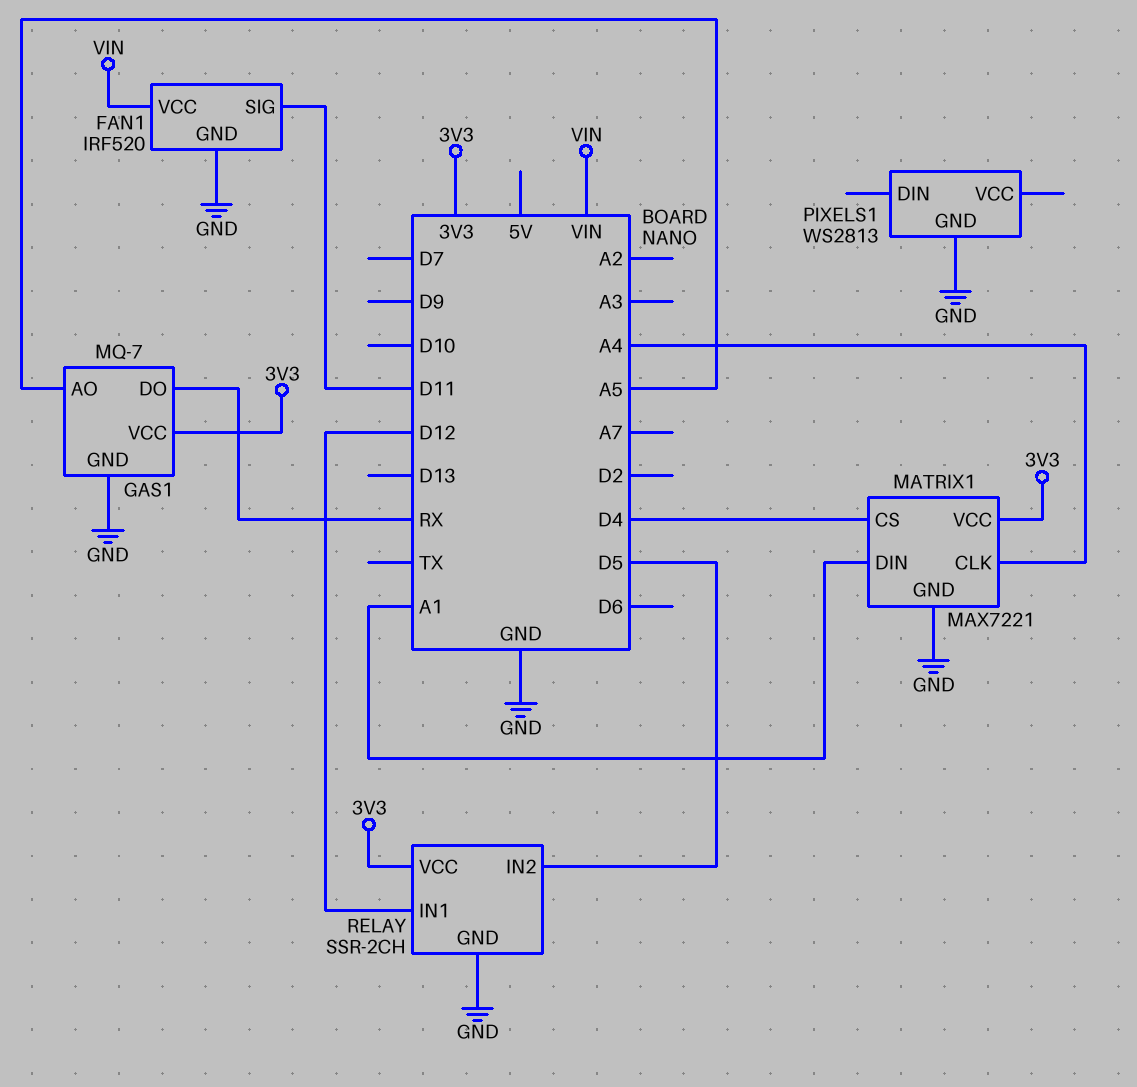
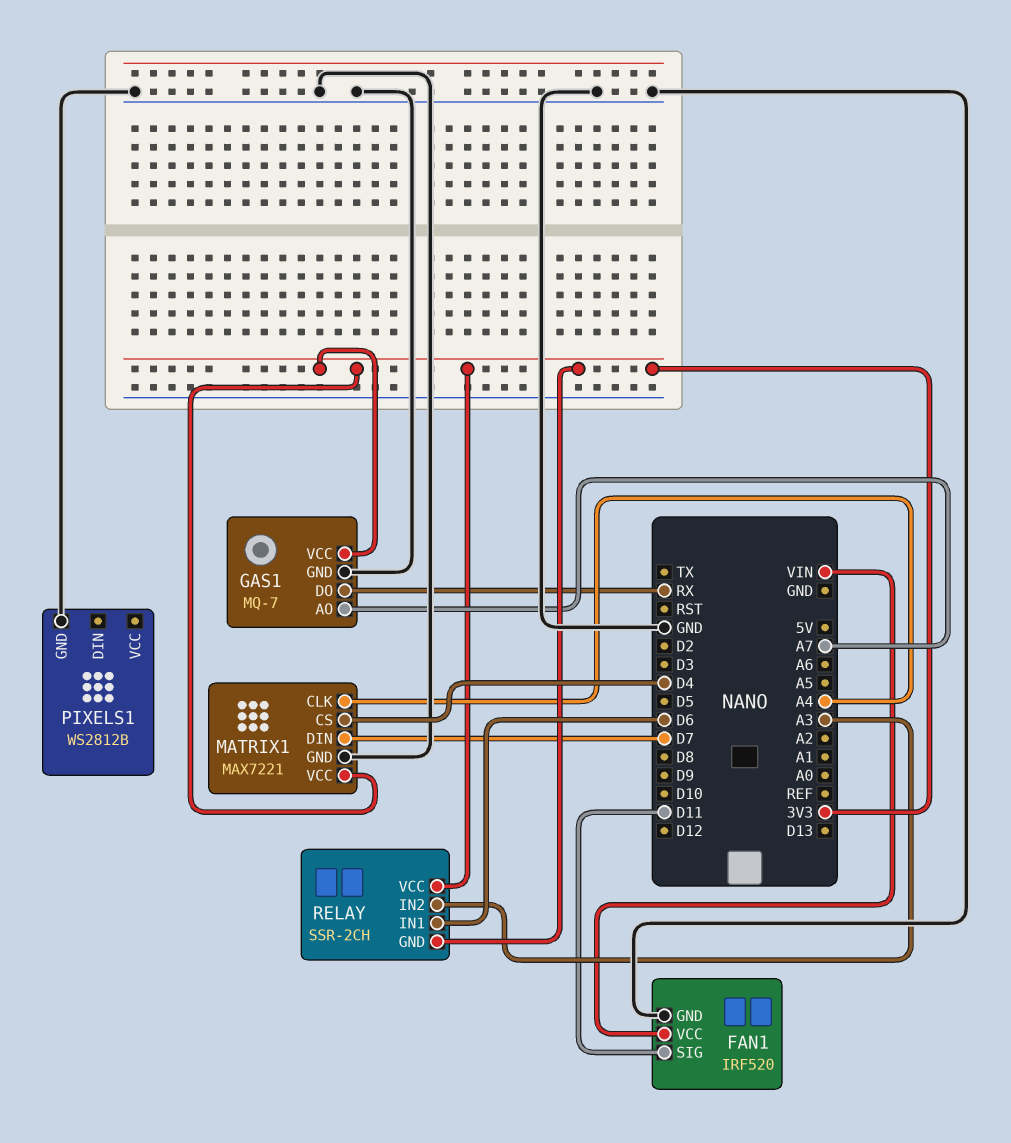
GAS1 pin AO: A5 -> A7
MATRIX1 pin DIN: A1 -> D7
PIXELS1: WS2813 -> WS2812B
RELAY pin GND: GND -> 3V3
RELAY pin IN1: D12 -> D6
RELAY pin IN2: D5 -> A3

